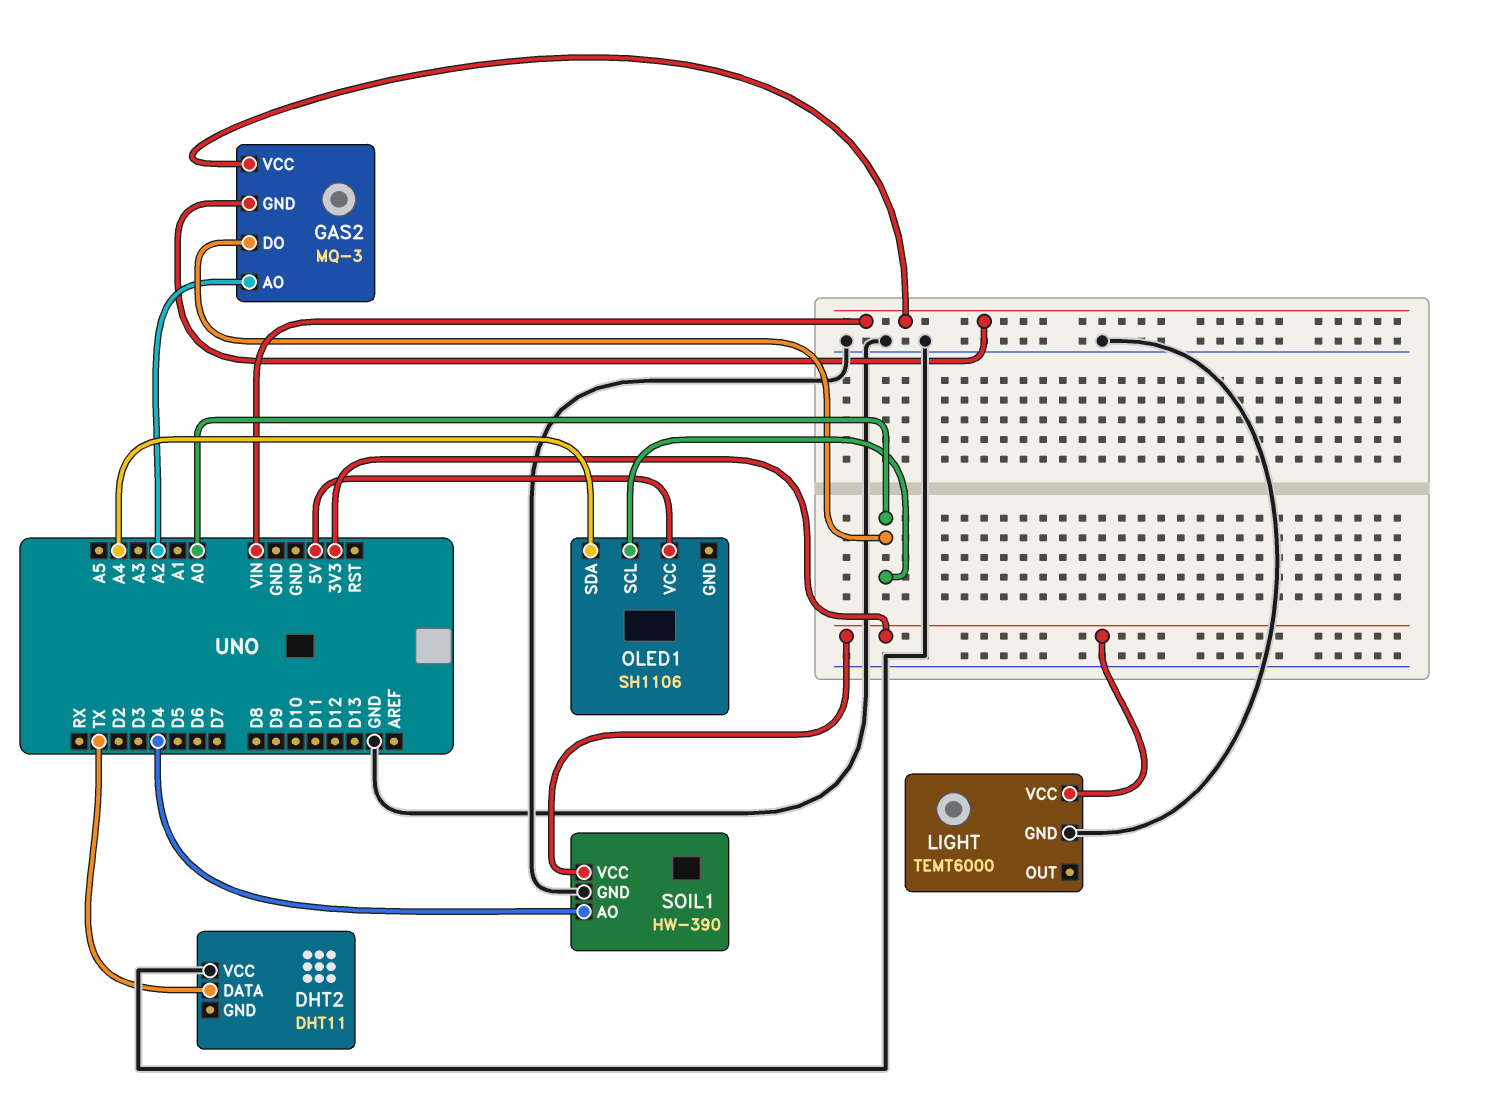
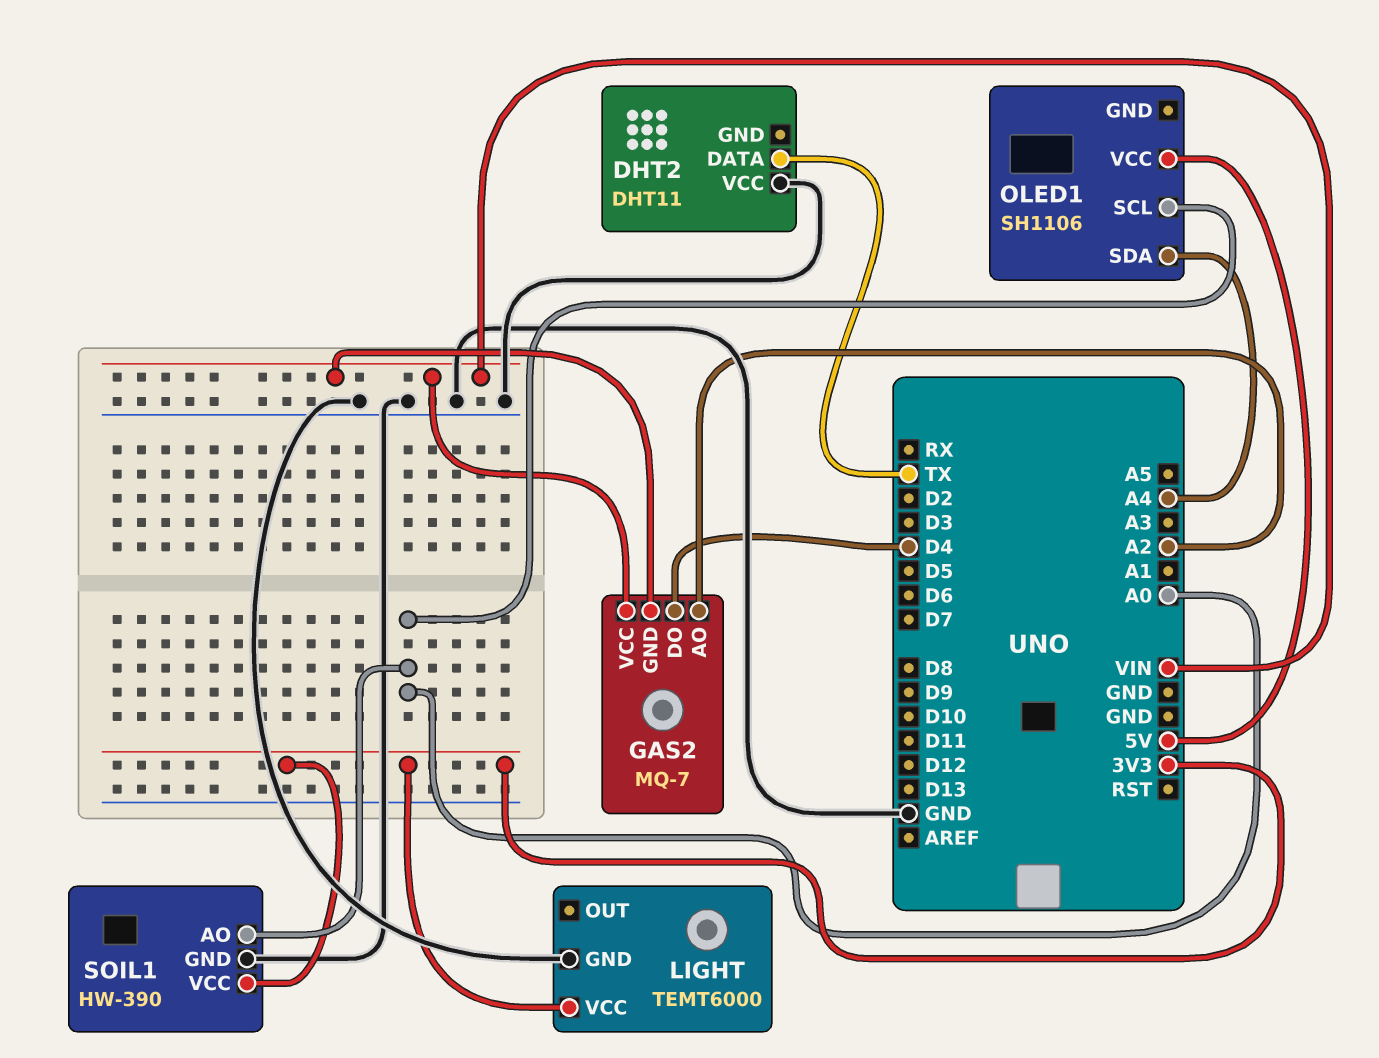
GAS2: MQ-3 -> MQ-7
GAS2 pin DO: A0 -> D4
SOIL1 pin AO: D4 -> A0

